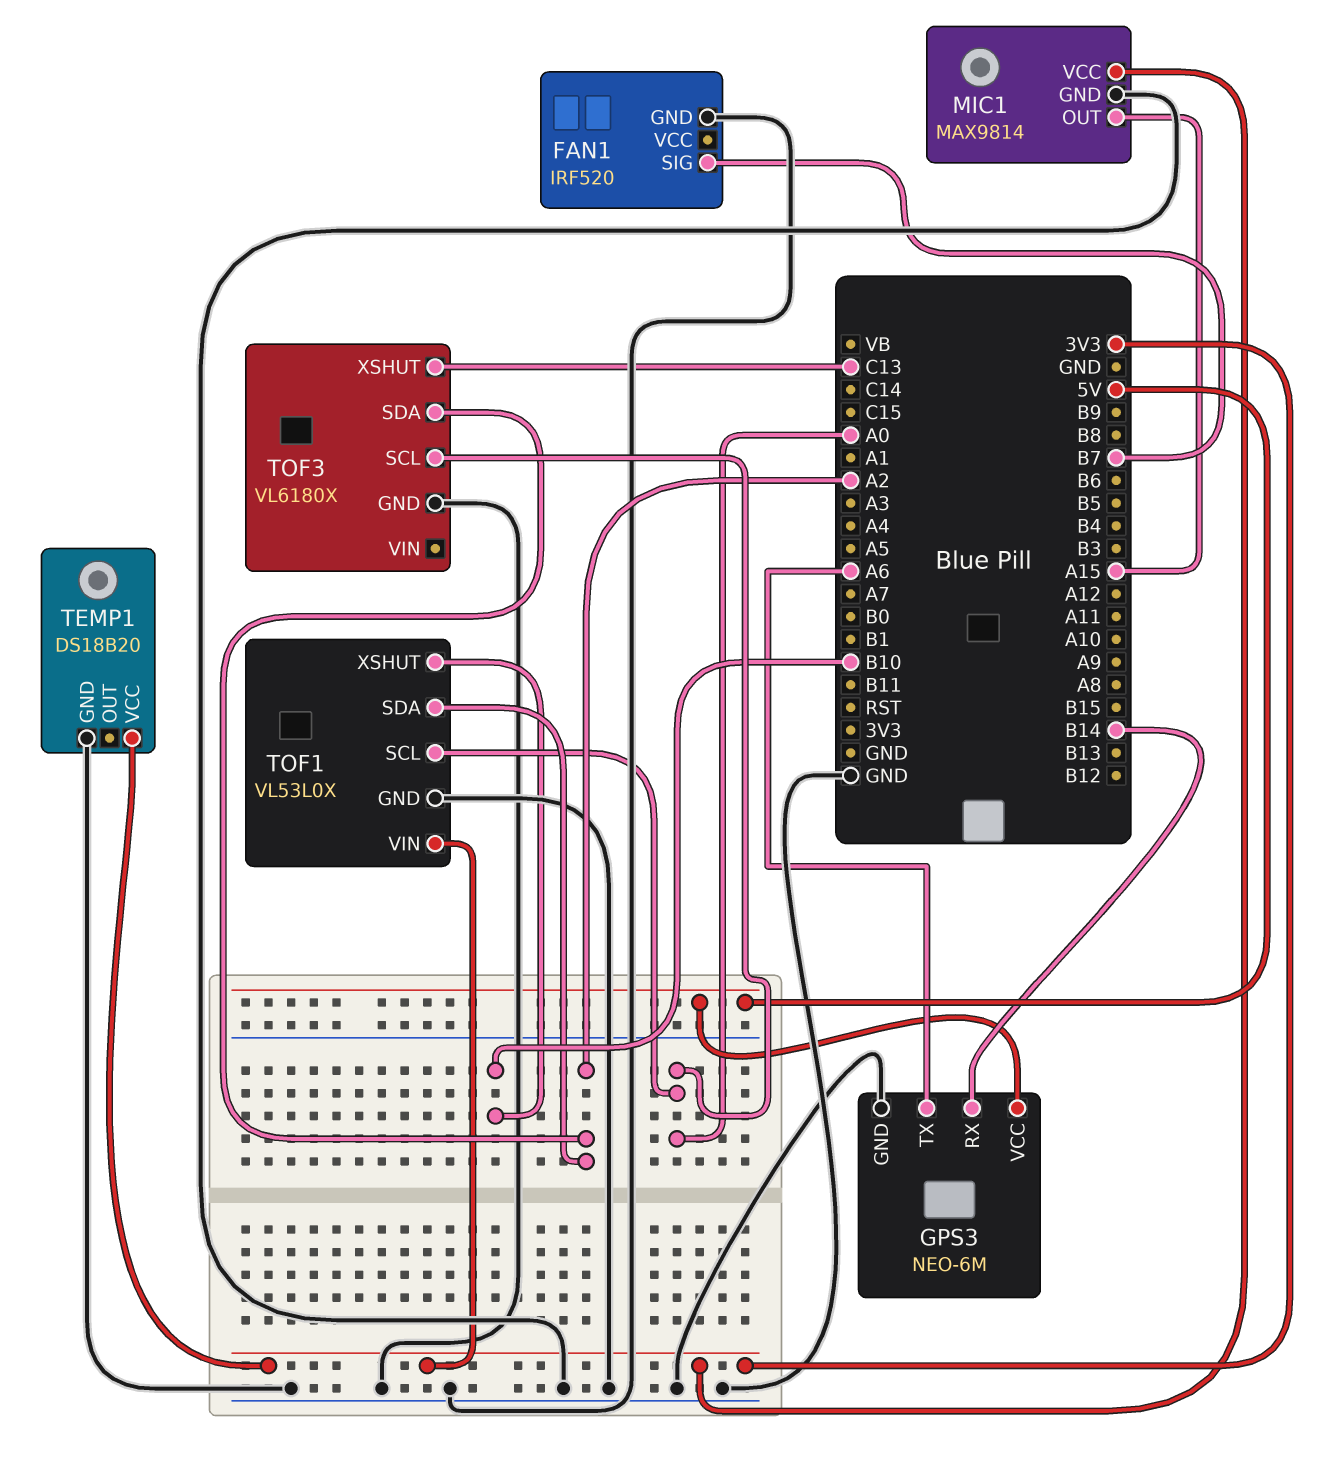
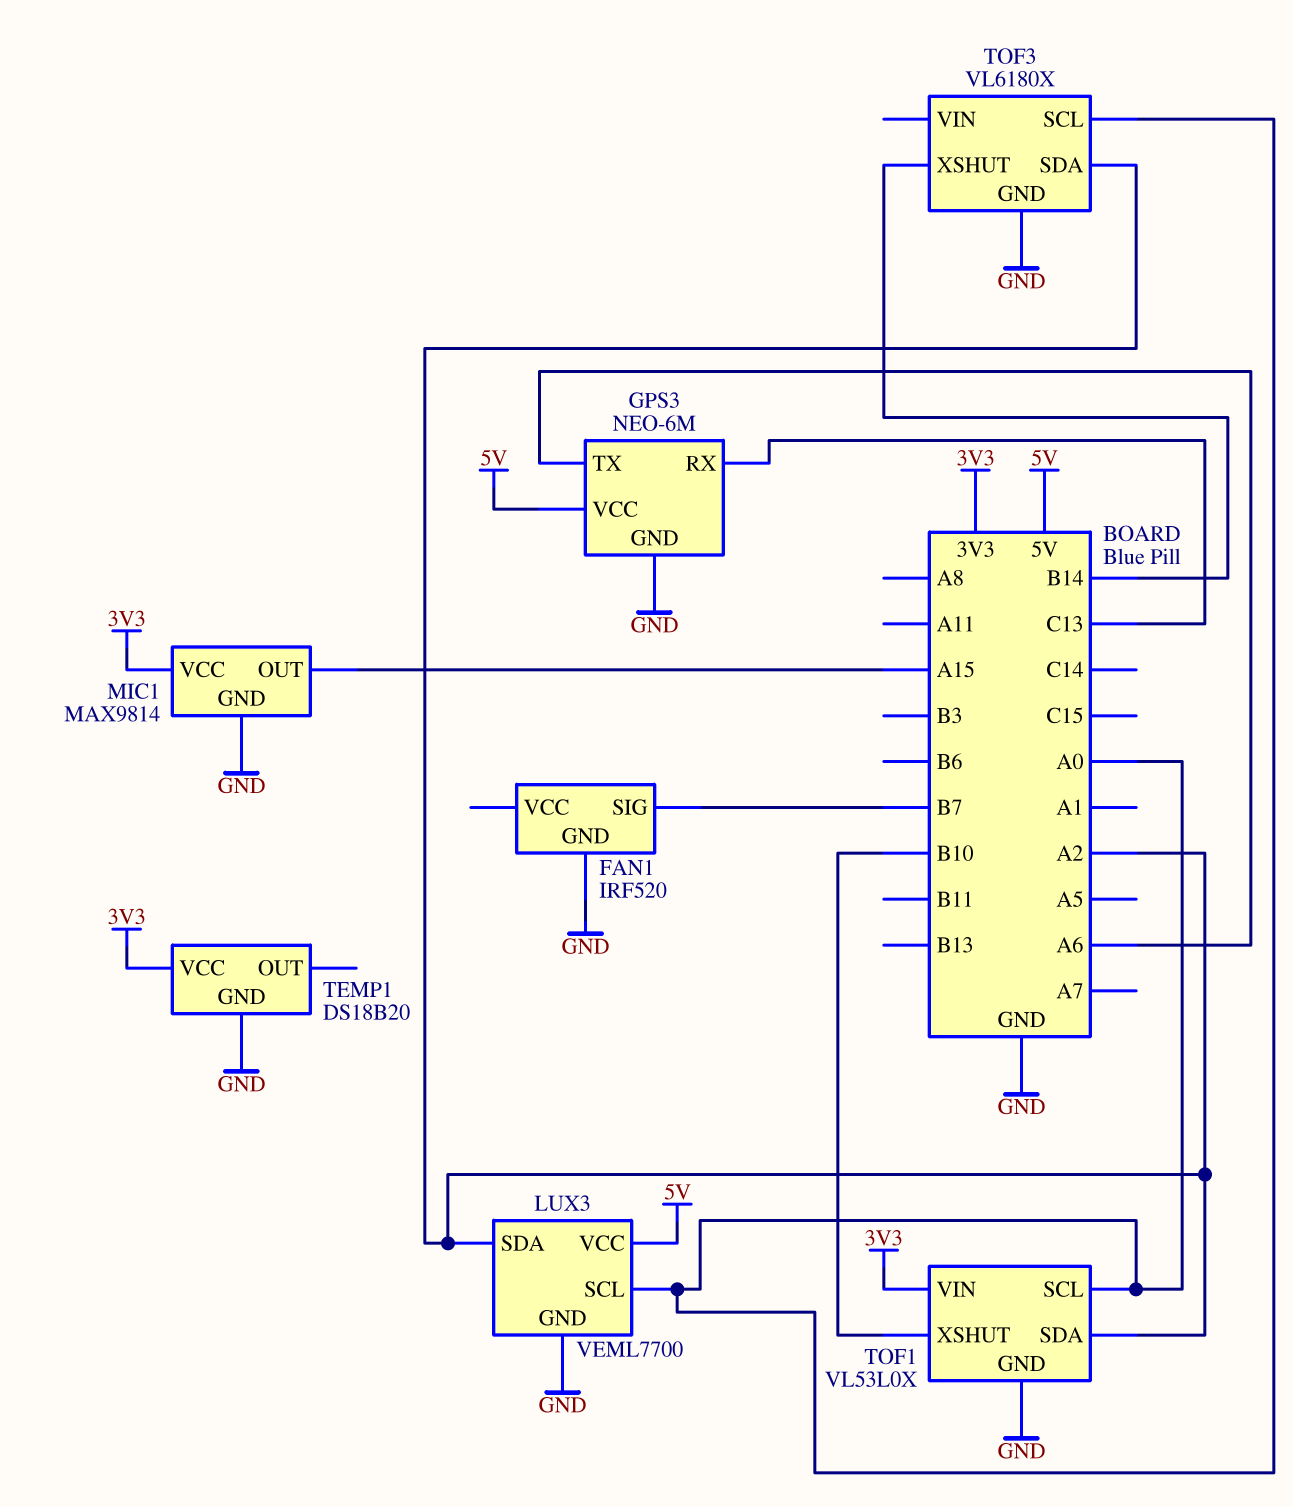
GPS3 pin RX: B14 -> C13
LUX3: none -> VEML7700
LUX3 pin GND: none -> GND
LUX3 pin SCL: none -> A0
LUX3 pin SDA: none -> A2
LUX3 pin VCC: none -> 5V
TOF3 pin XSHUT: C13 -> B14

